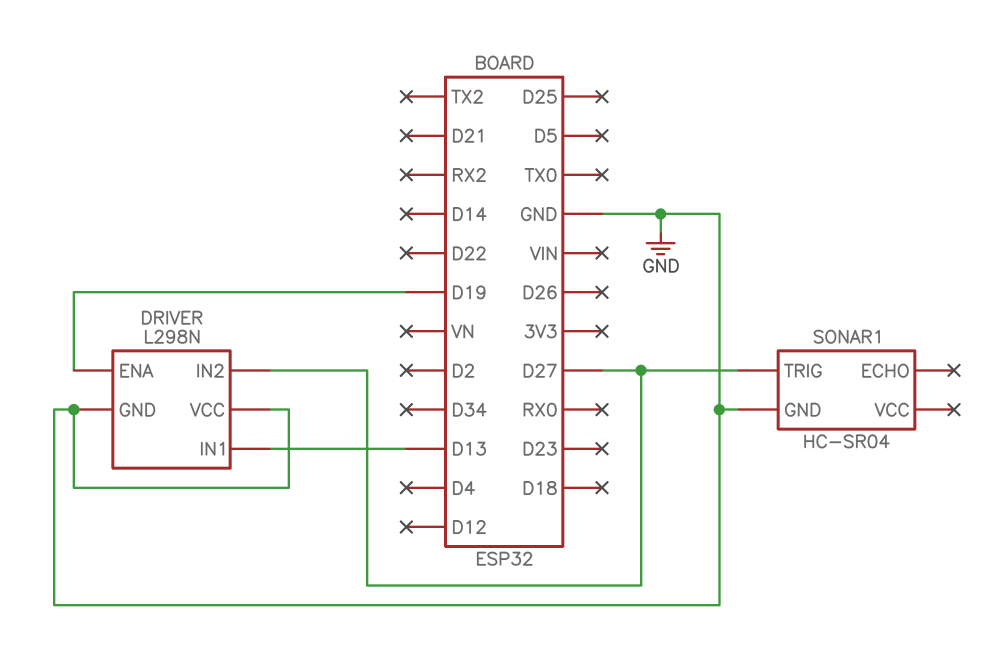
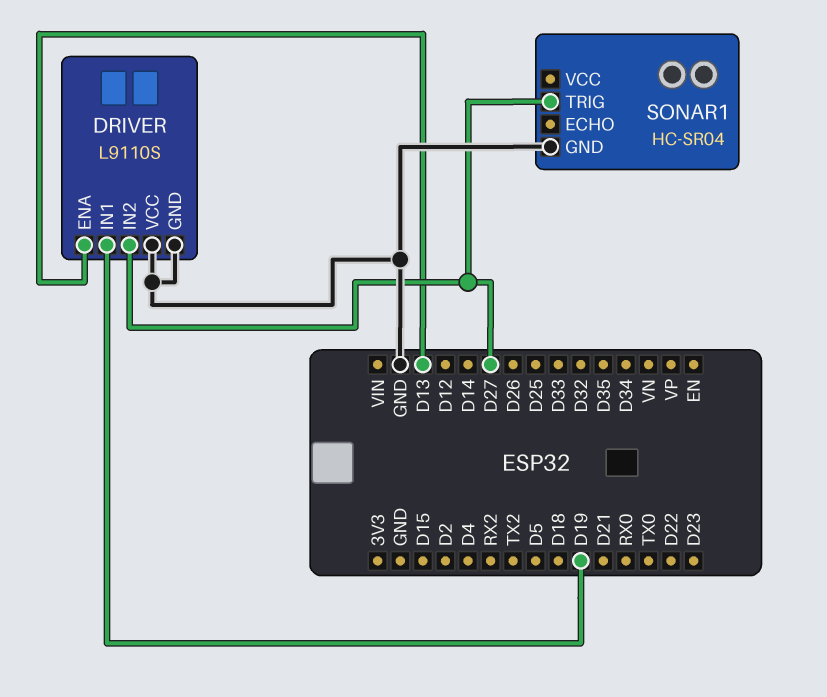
DRIVER: L298N -> L9110S
DRIVER pin ENA: D19 -> D13
DRIVER pin IN1: D13 -> D19

